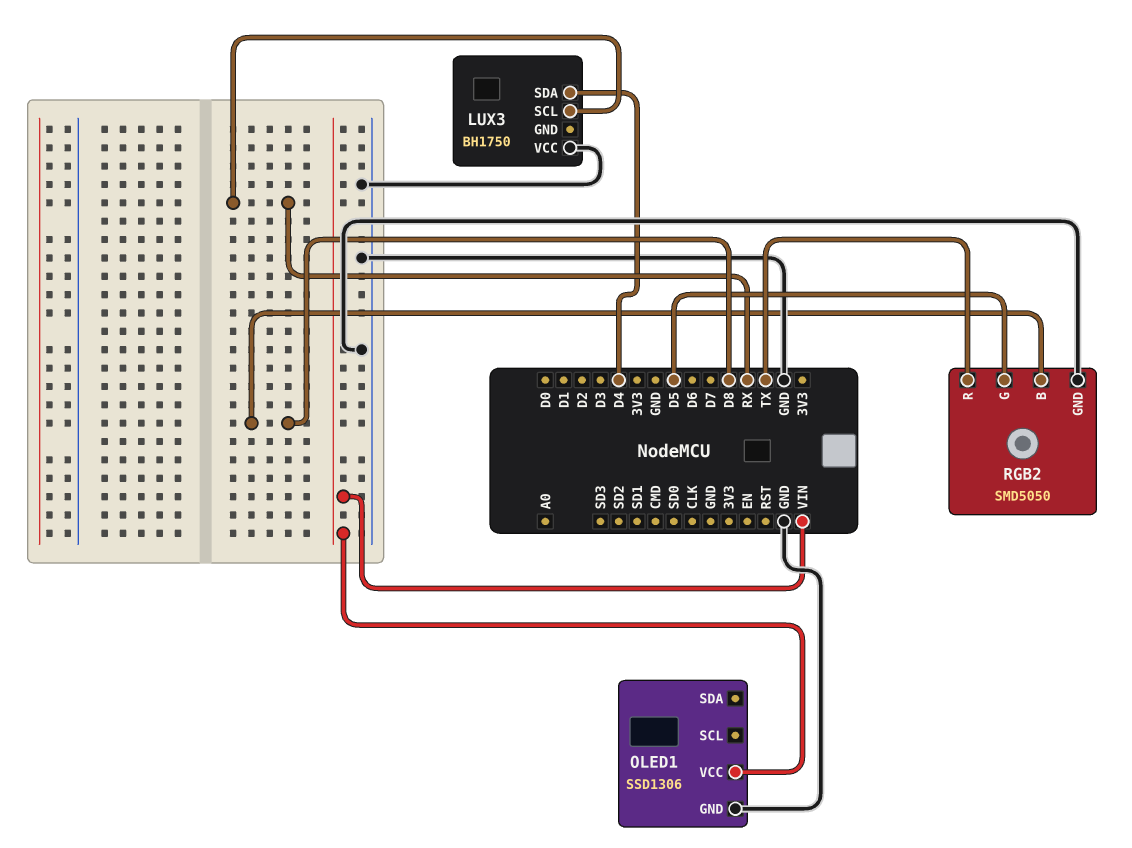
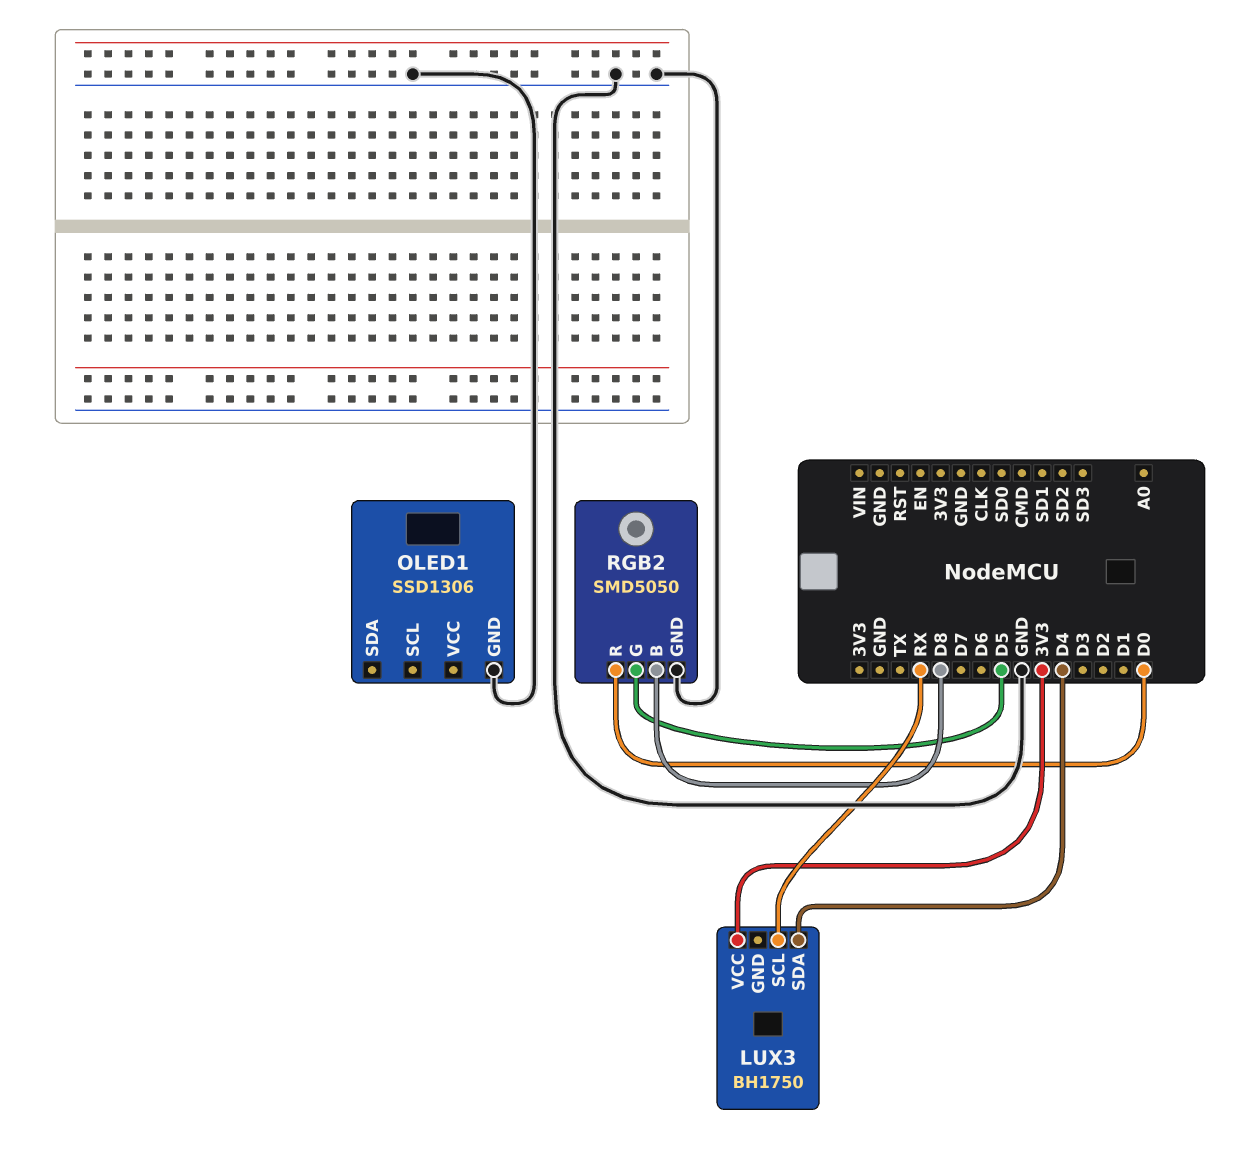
LUX3 pin VCC: GND -> 3V3
OLED1 pin VCC: VIN -> none
RGB2 pin R: TX -> D0

